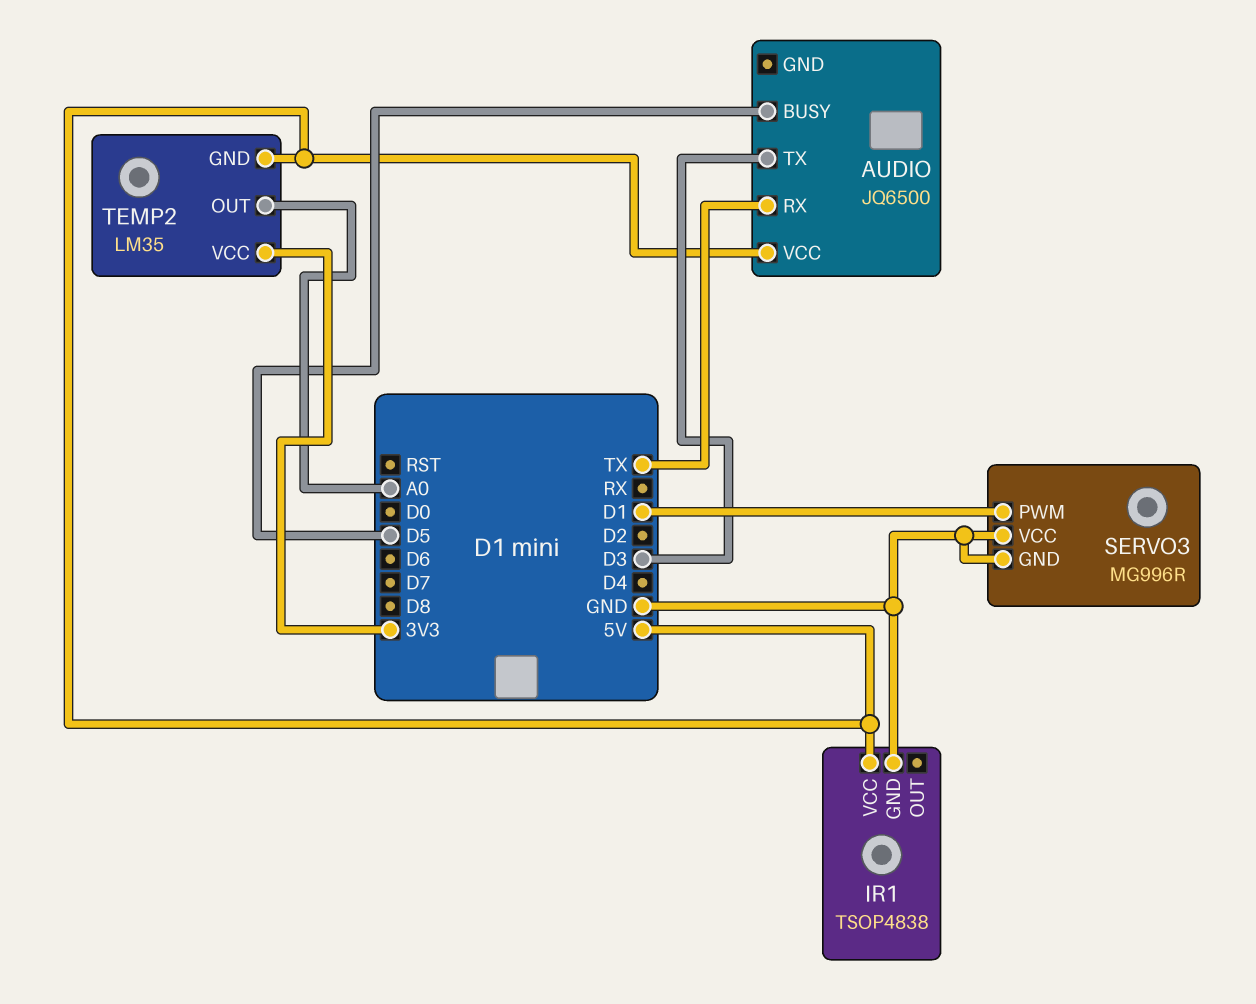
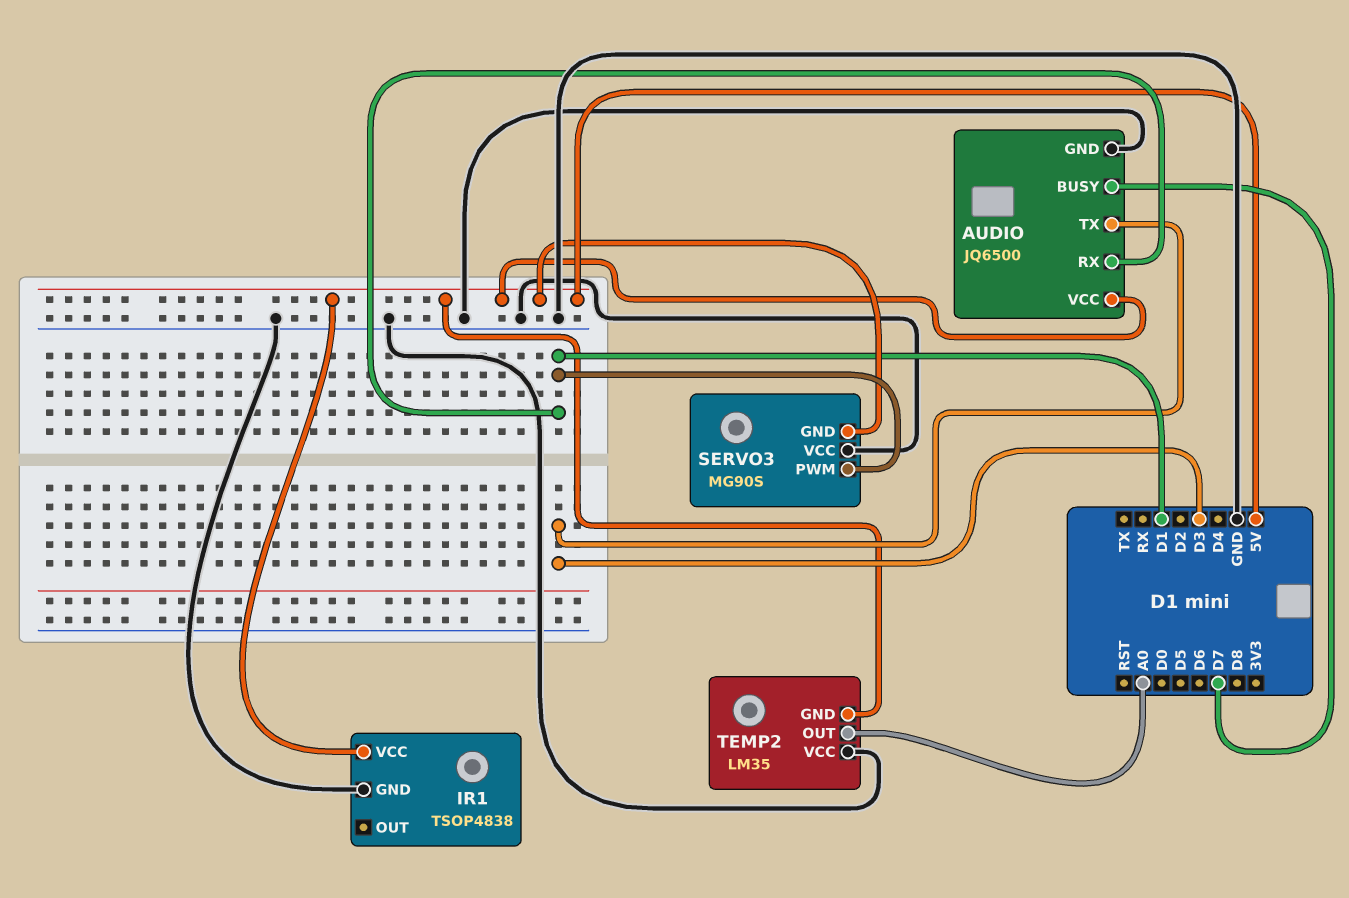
AUDIO pin BUSY: D5 -> D7
AUDIO pin GND: none -> GND
AUDIO pin RX: TX -> D1
SERVO3: MG996R -> MG90S
SERVO3 pin GND: GND -> 5V
TEMP2 pin VCC: 3V3 -> GND

